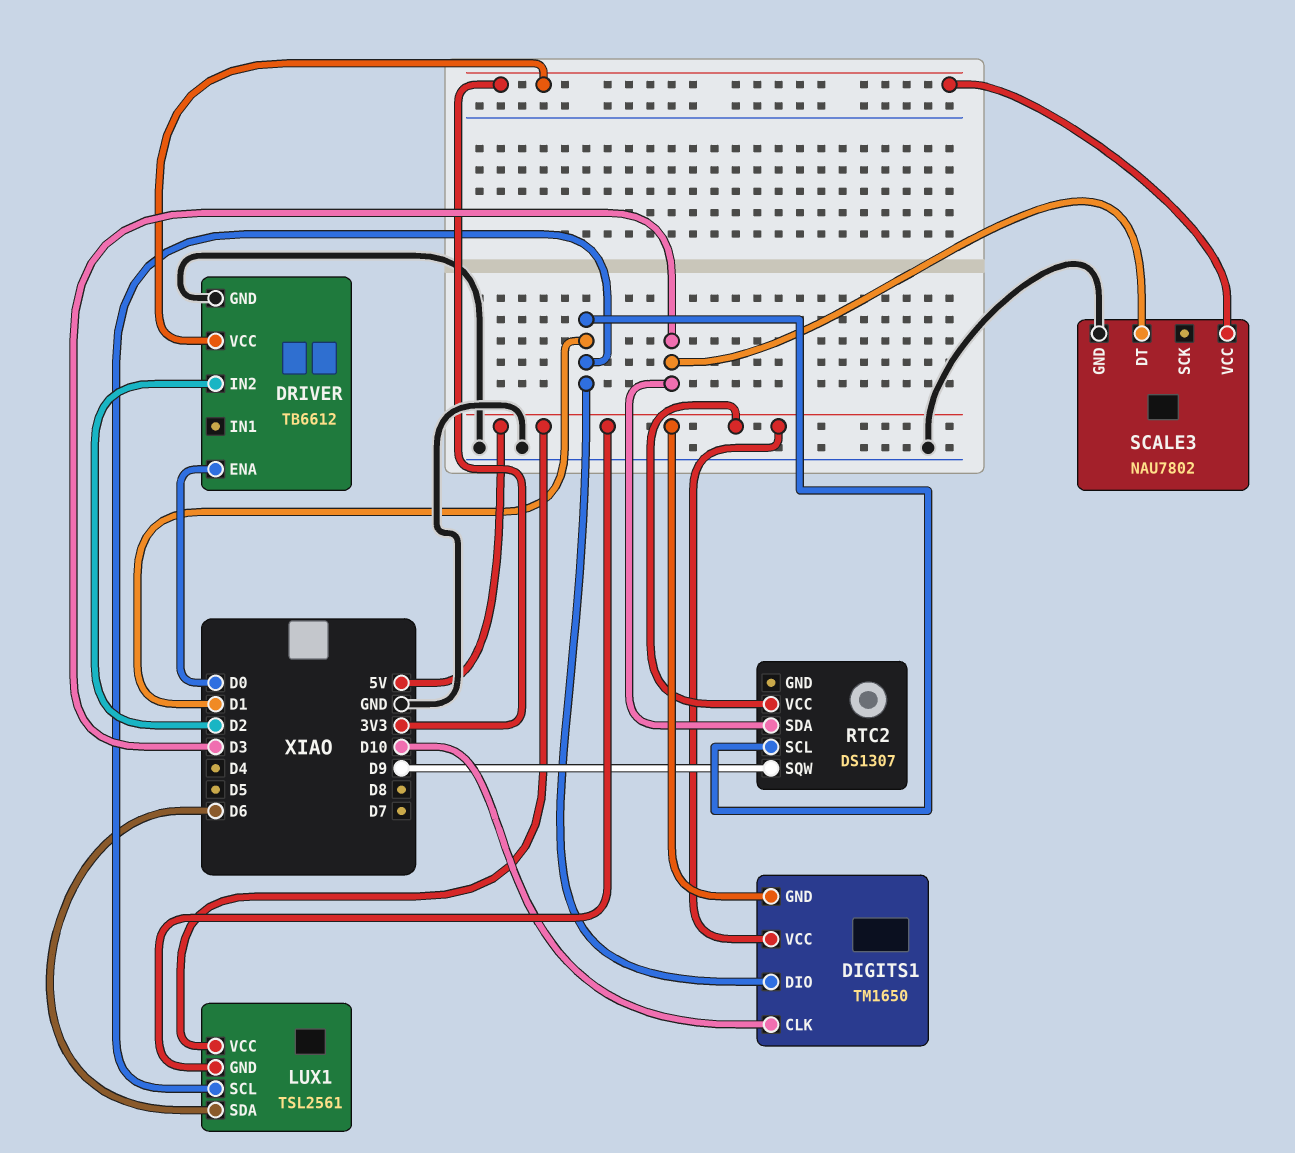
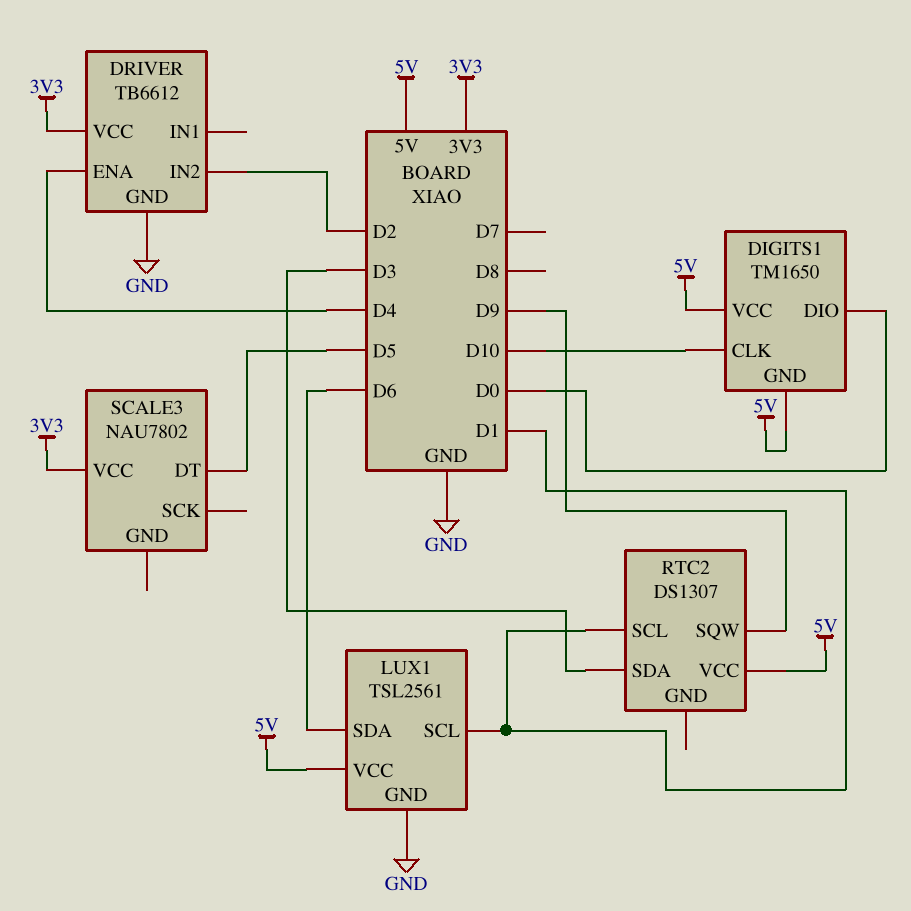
DIGITS1 pin DIO: D1 -> D0
DRIVER pin ENA: D0 -> D4
LUX1 pin GND: 5V -> GND
SCALE3 pin DT: D3 -> D5
SCALE3 pin GND: GND -> none

